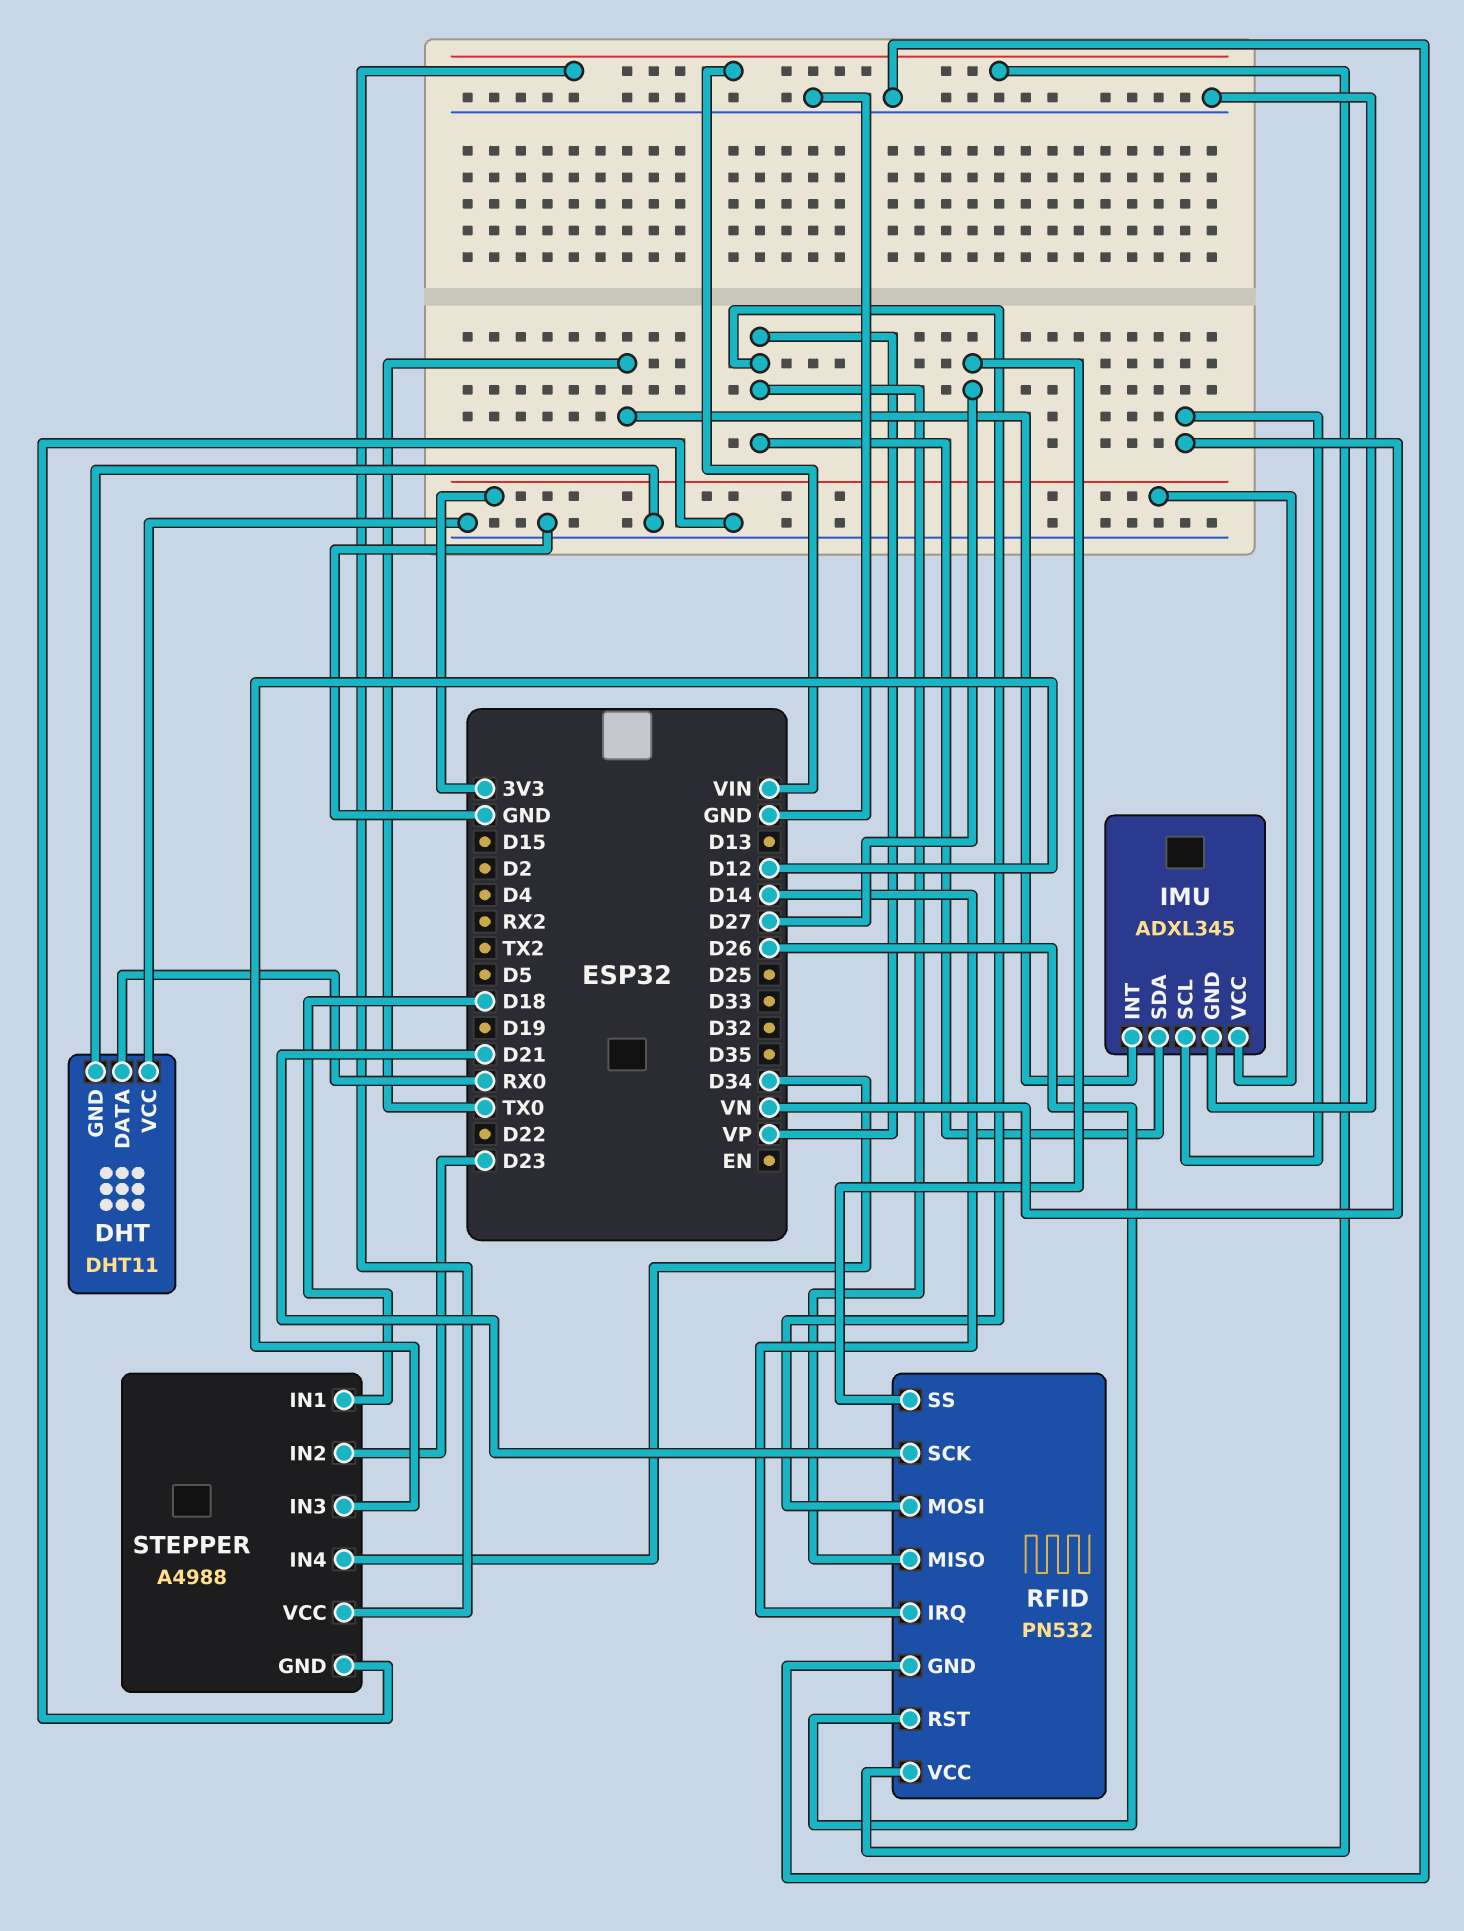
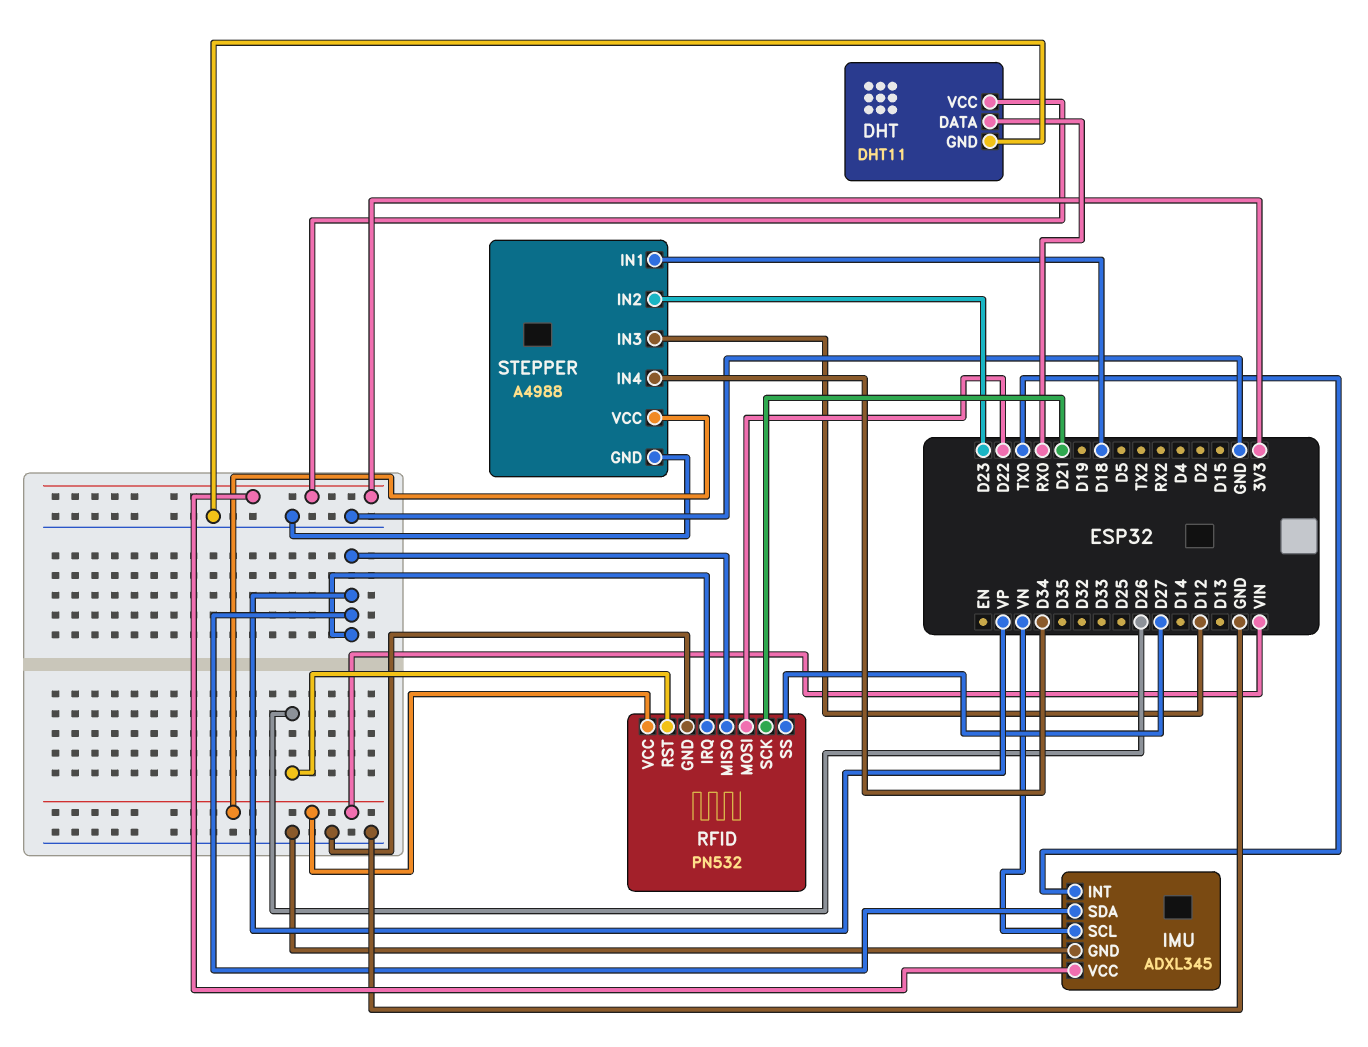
DHT pin VCC: GND -> 3V3
RFID pin IRQ: D14 -> VP
RFID pin MOSI: VP -> D22

